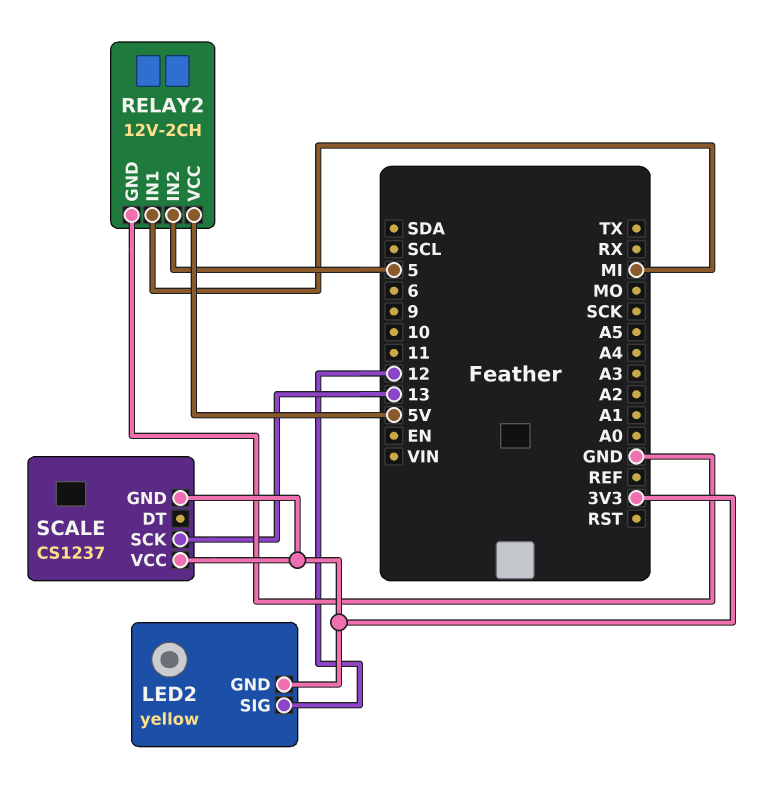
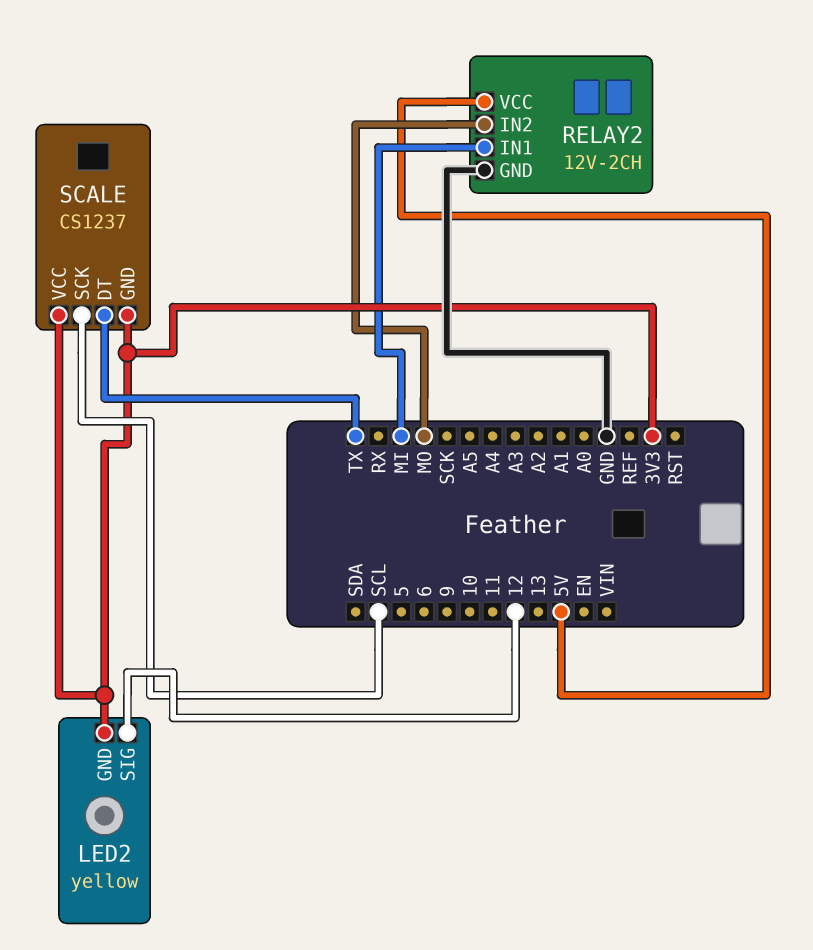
RELAY2 pin IN2: 5 -> MO
SCALE pin DT: none -> TX
SCALE pin SCK: 13 -> SCL

